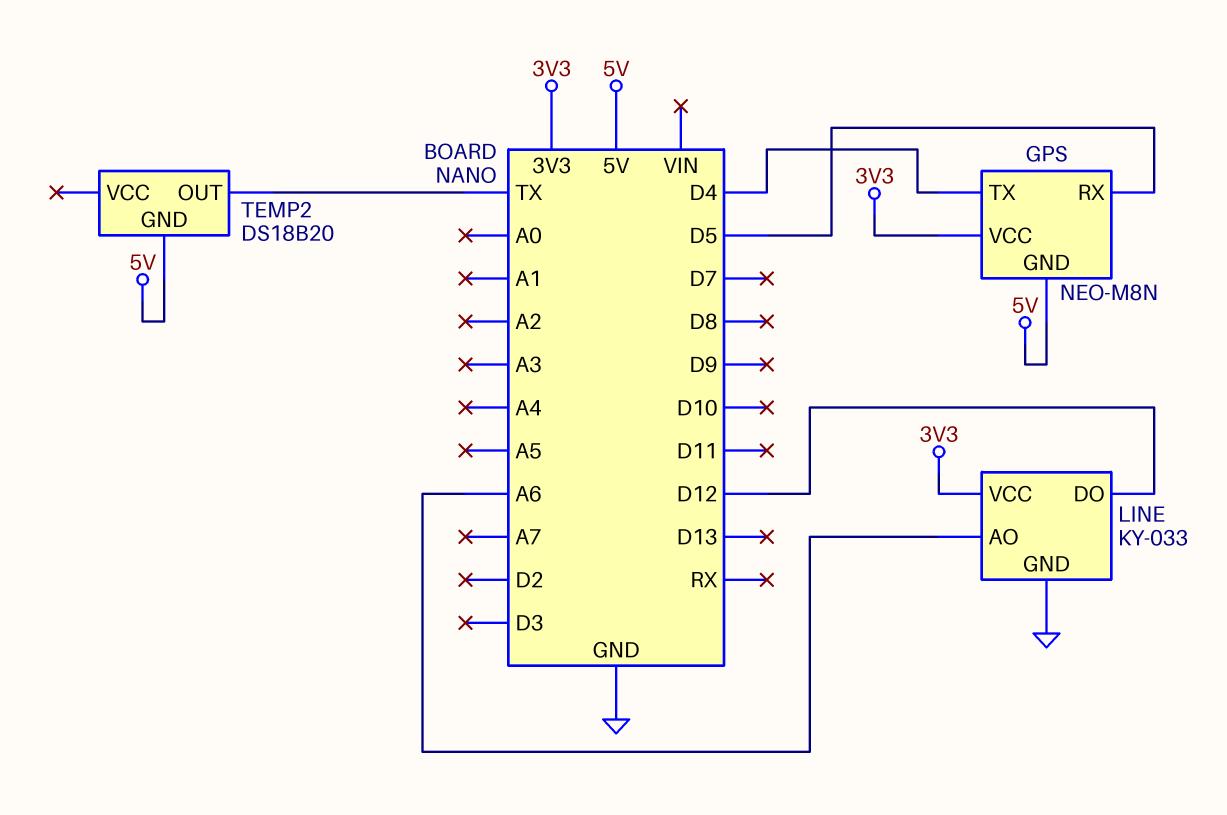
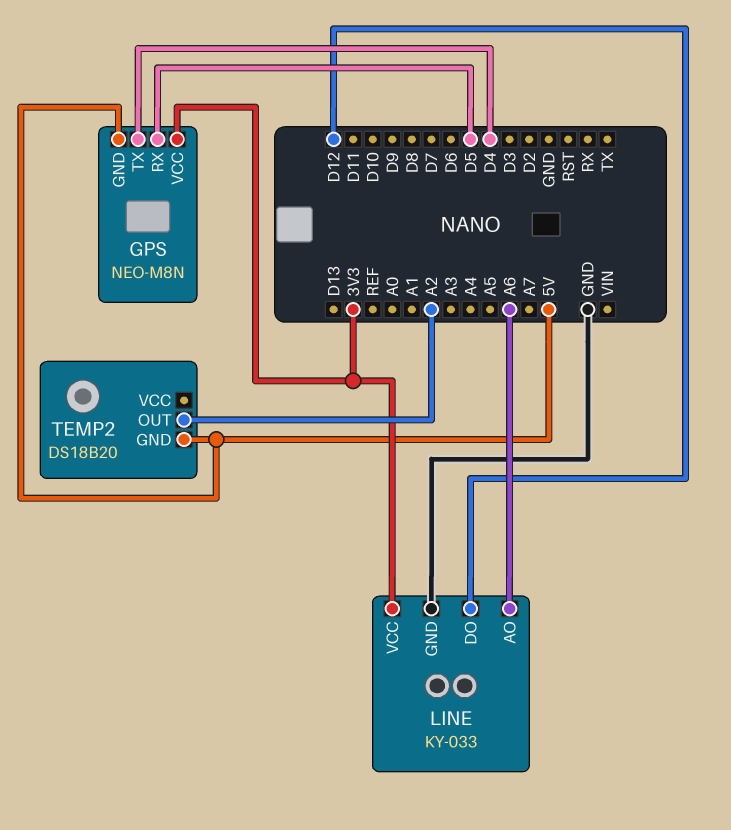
TEMP2 pin OUT: TX -> A2

